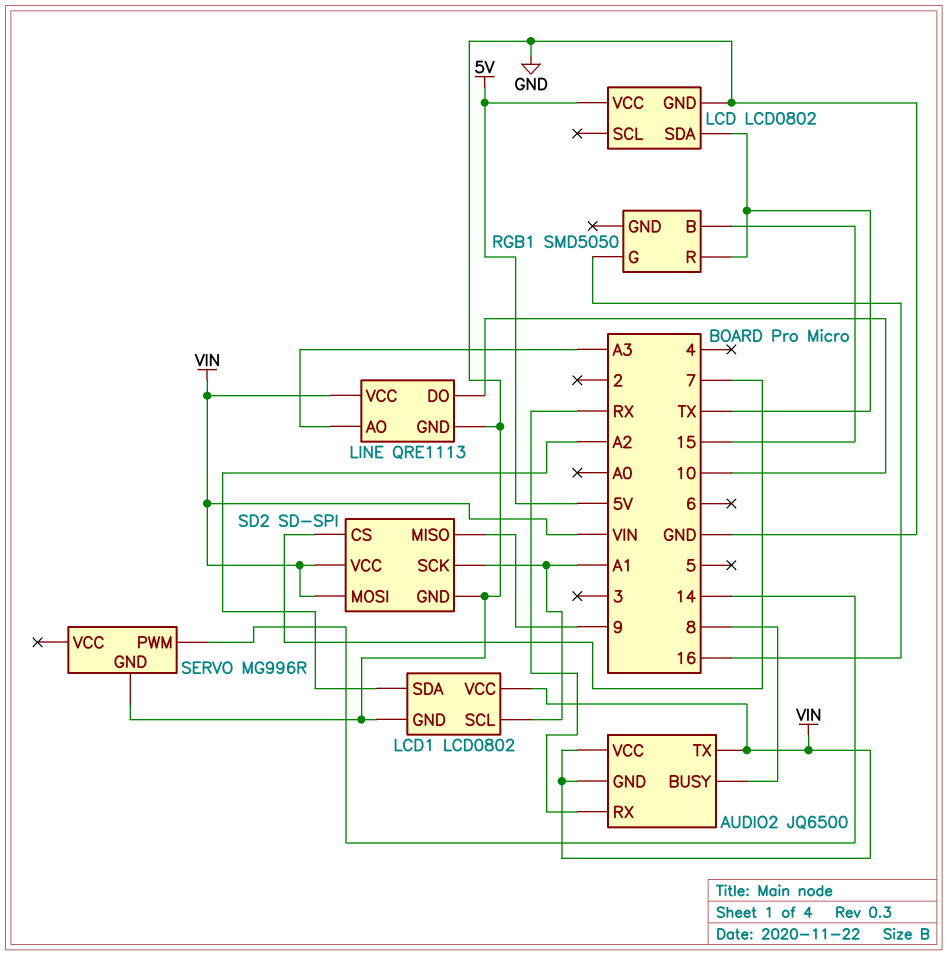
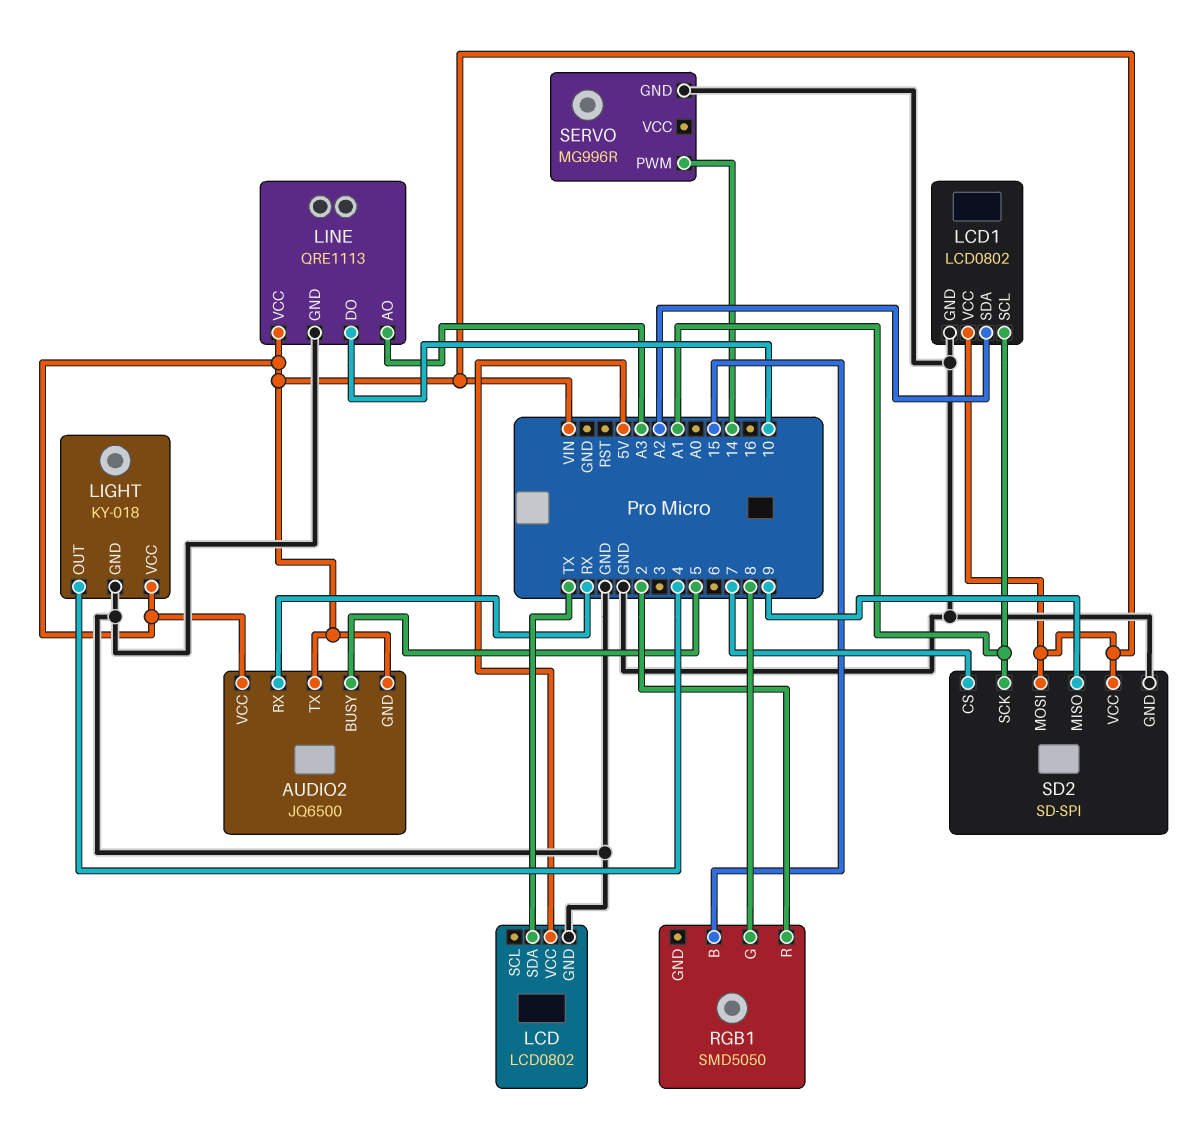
AUDIO2 pin BUSY: 8 -> 5
LIGHT: none -> KY-018
LIGHT pin GND: none -> GND
LIGHT pin OUT: none -> 4
LIGHT pin VCC: none -> VIN
RGB1 pin G: 16 -> 8
RGB1 pin R: TX -> 2

